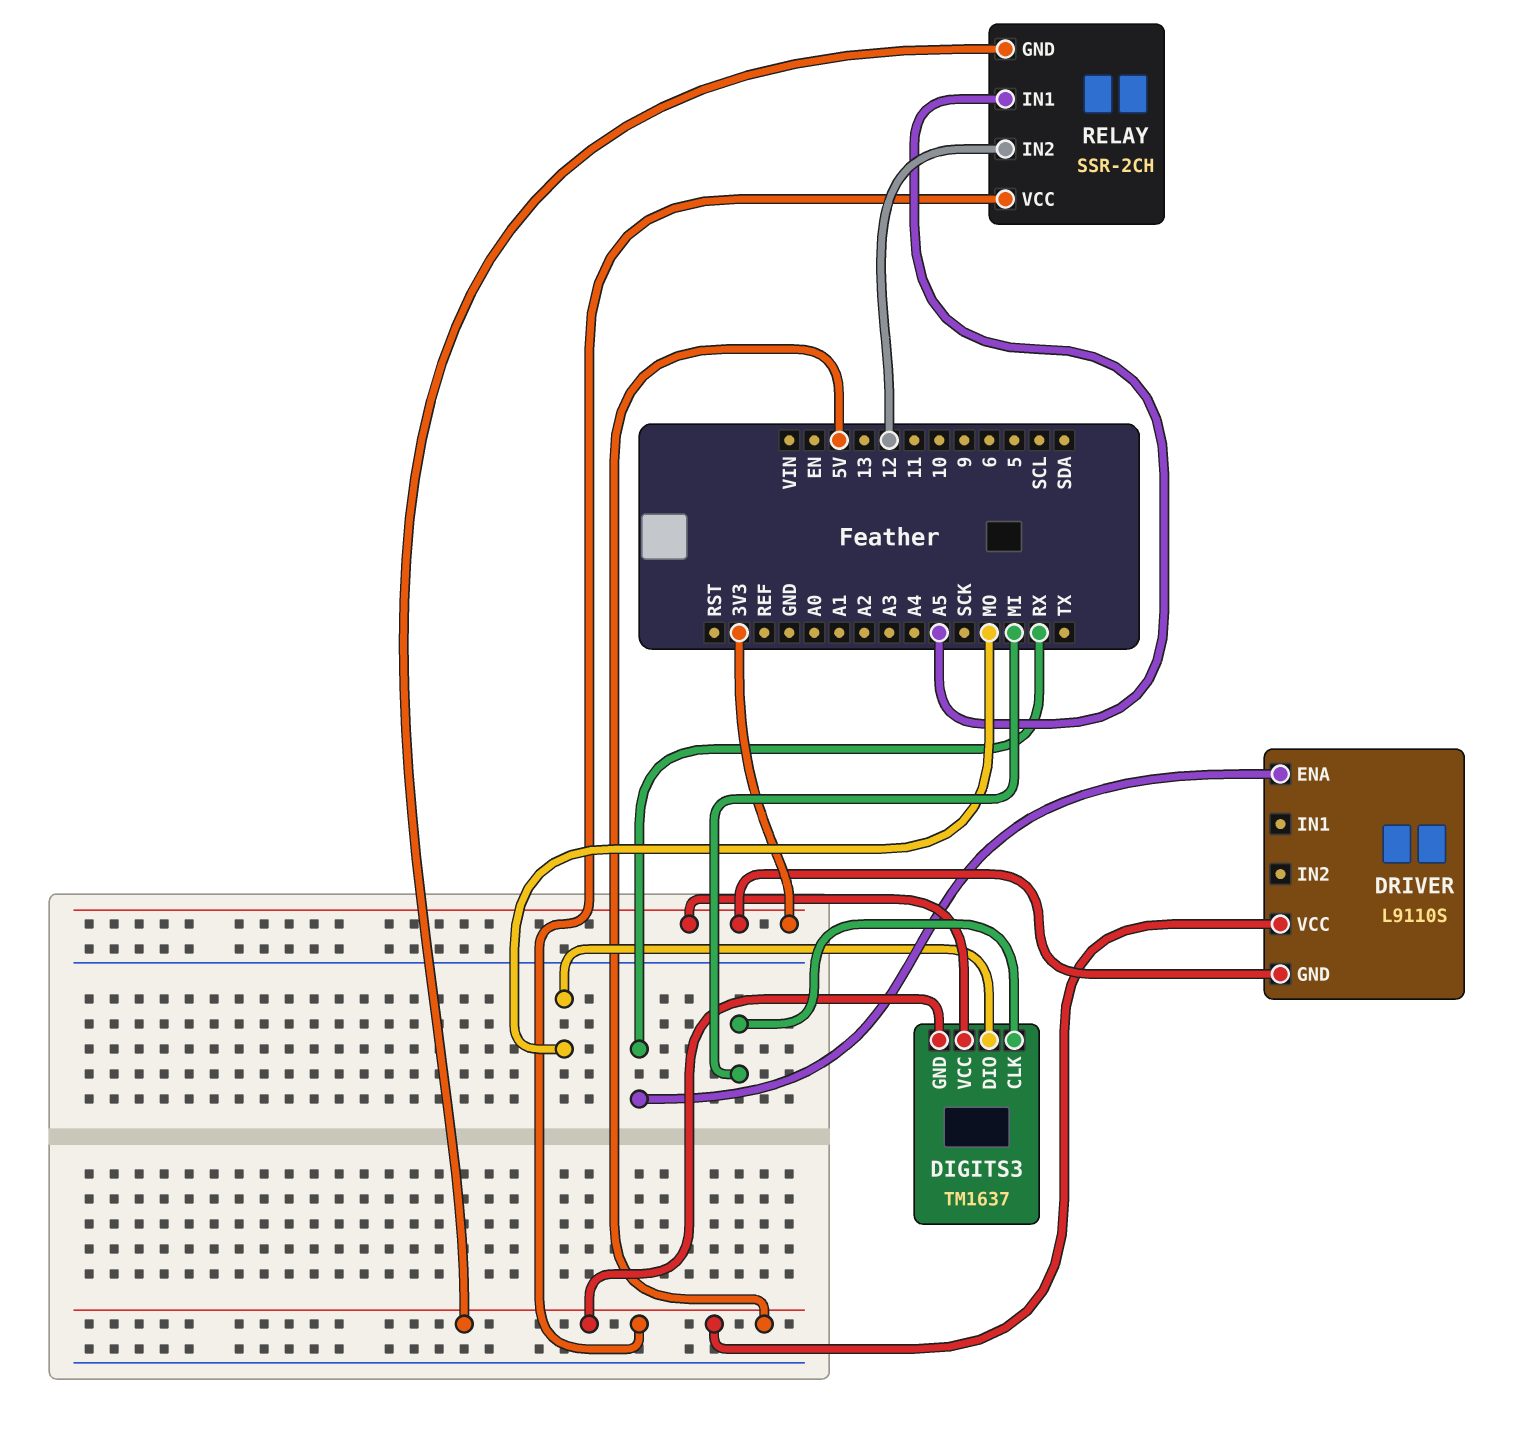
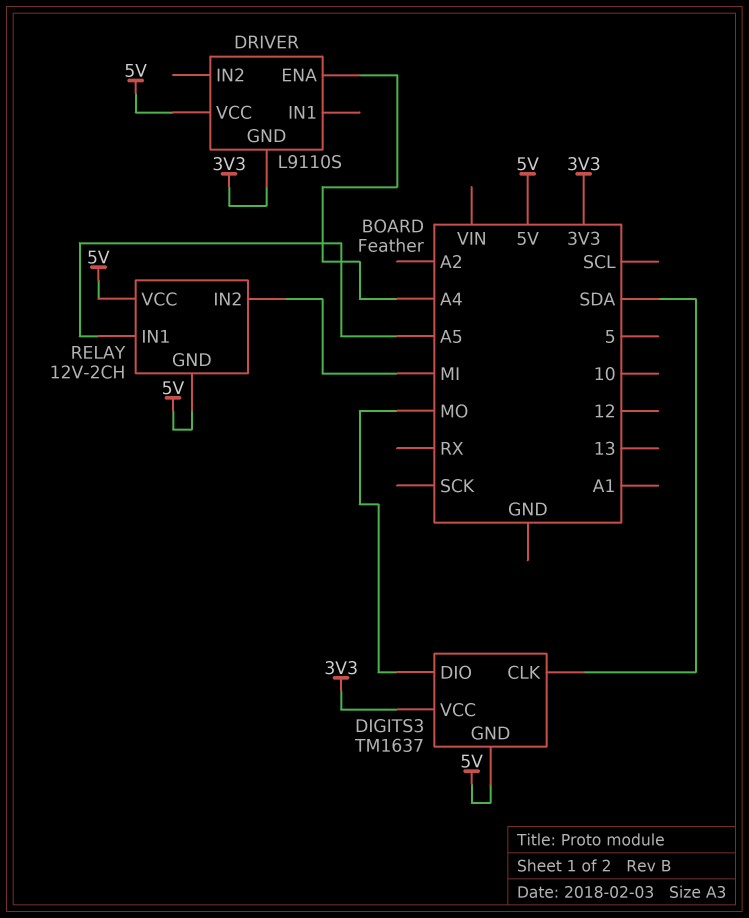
DIGITS3 pin CLK: MI -> SDA
DRIVER pin ENA: RX -> A4
RELAY: SSR-2CH -> 12V-2CH
RELAY pin IN2: 12 -> MI

